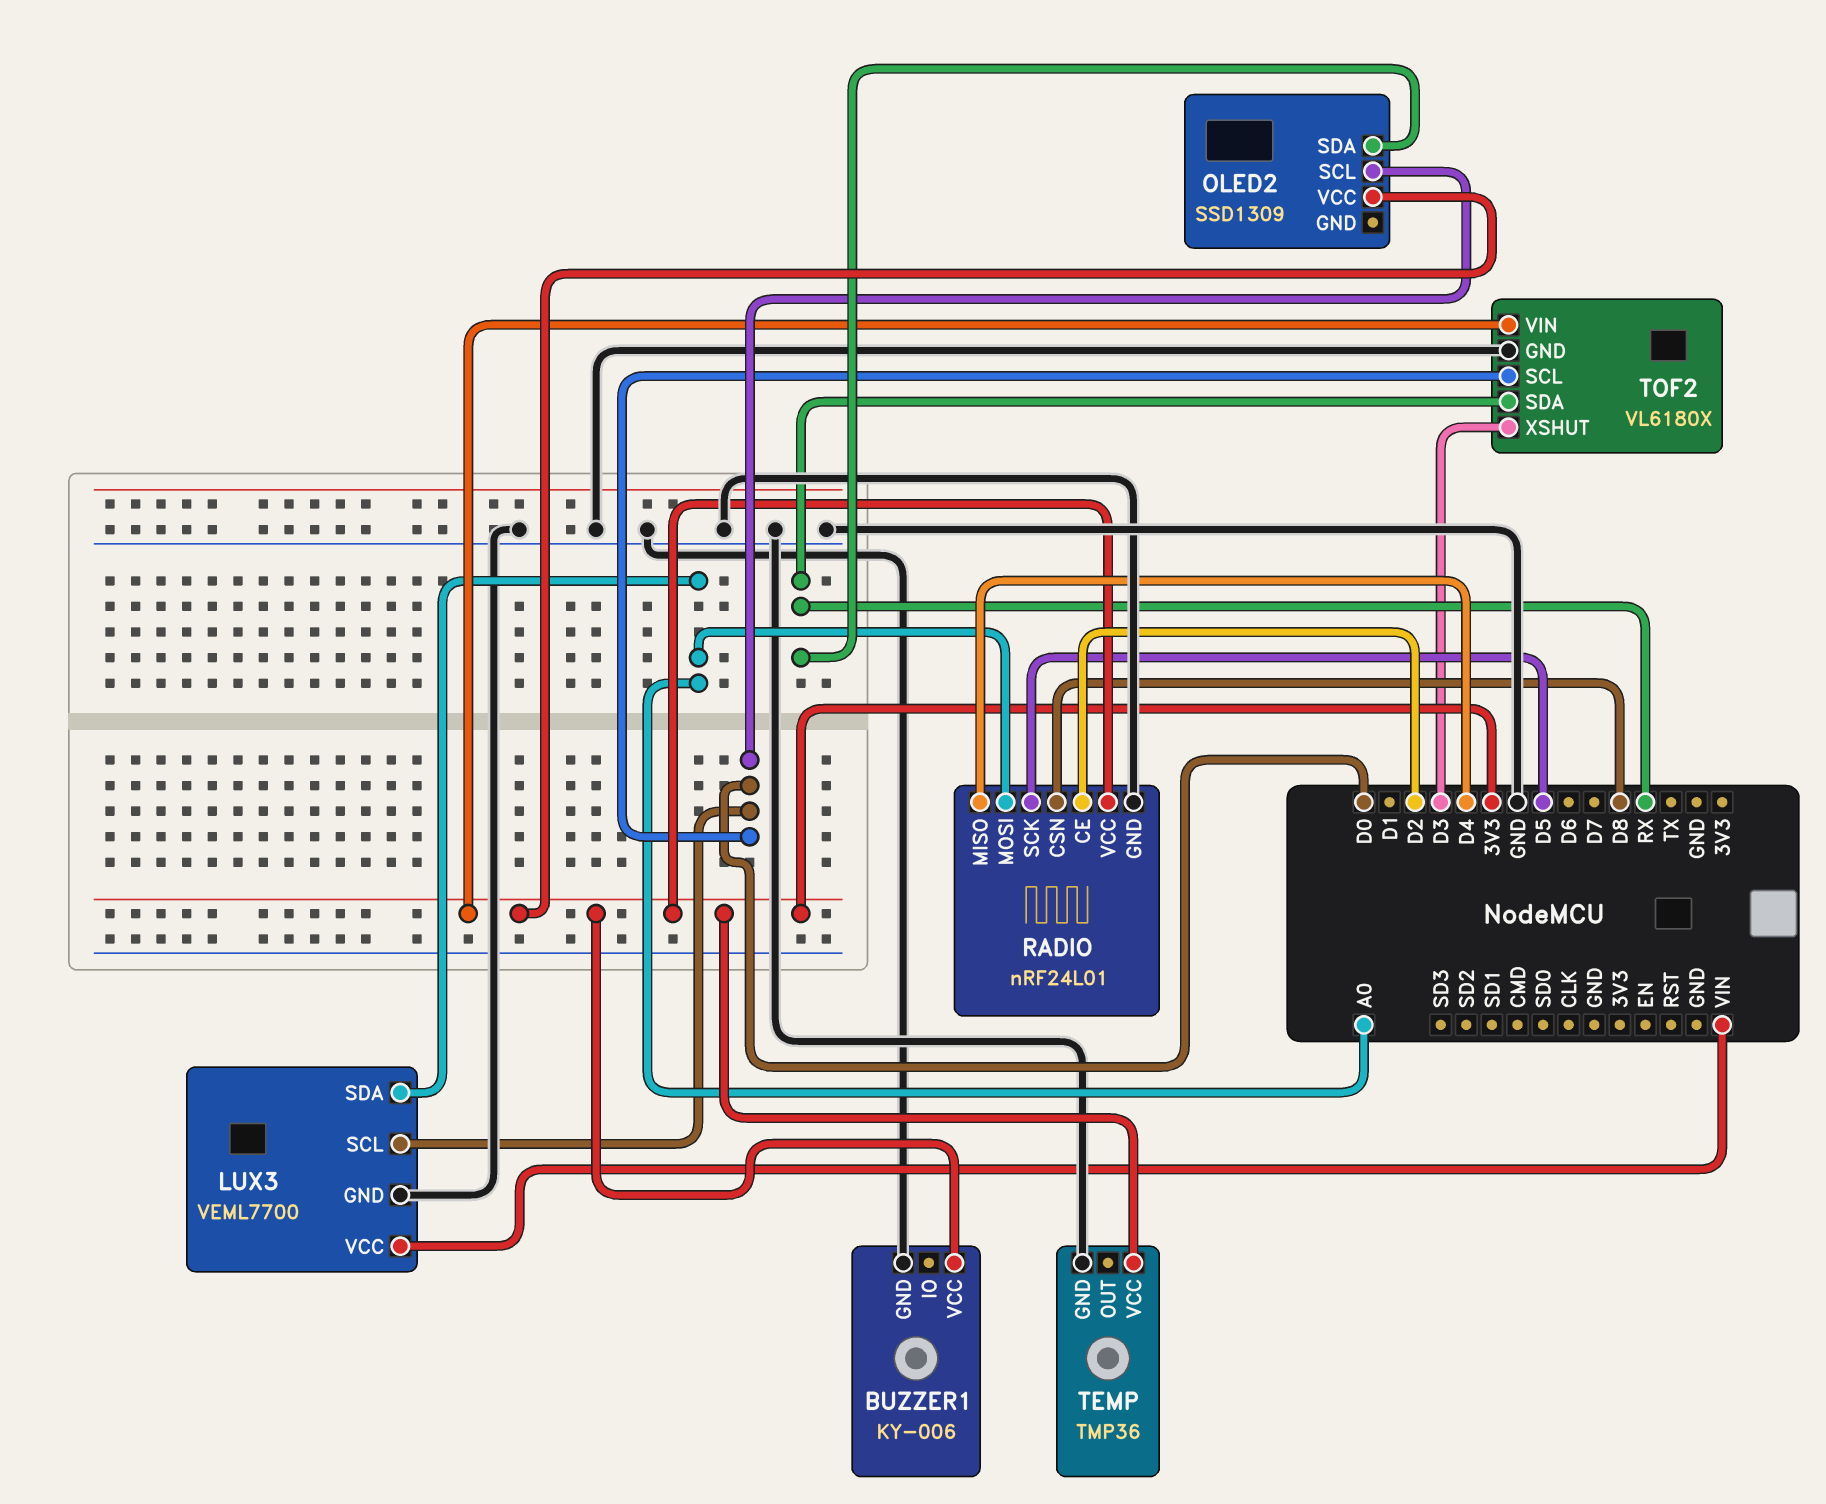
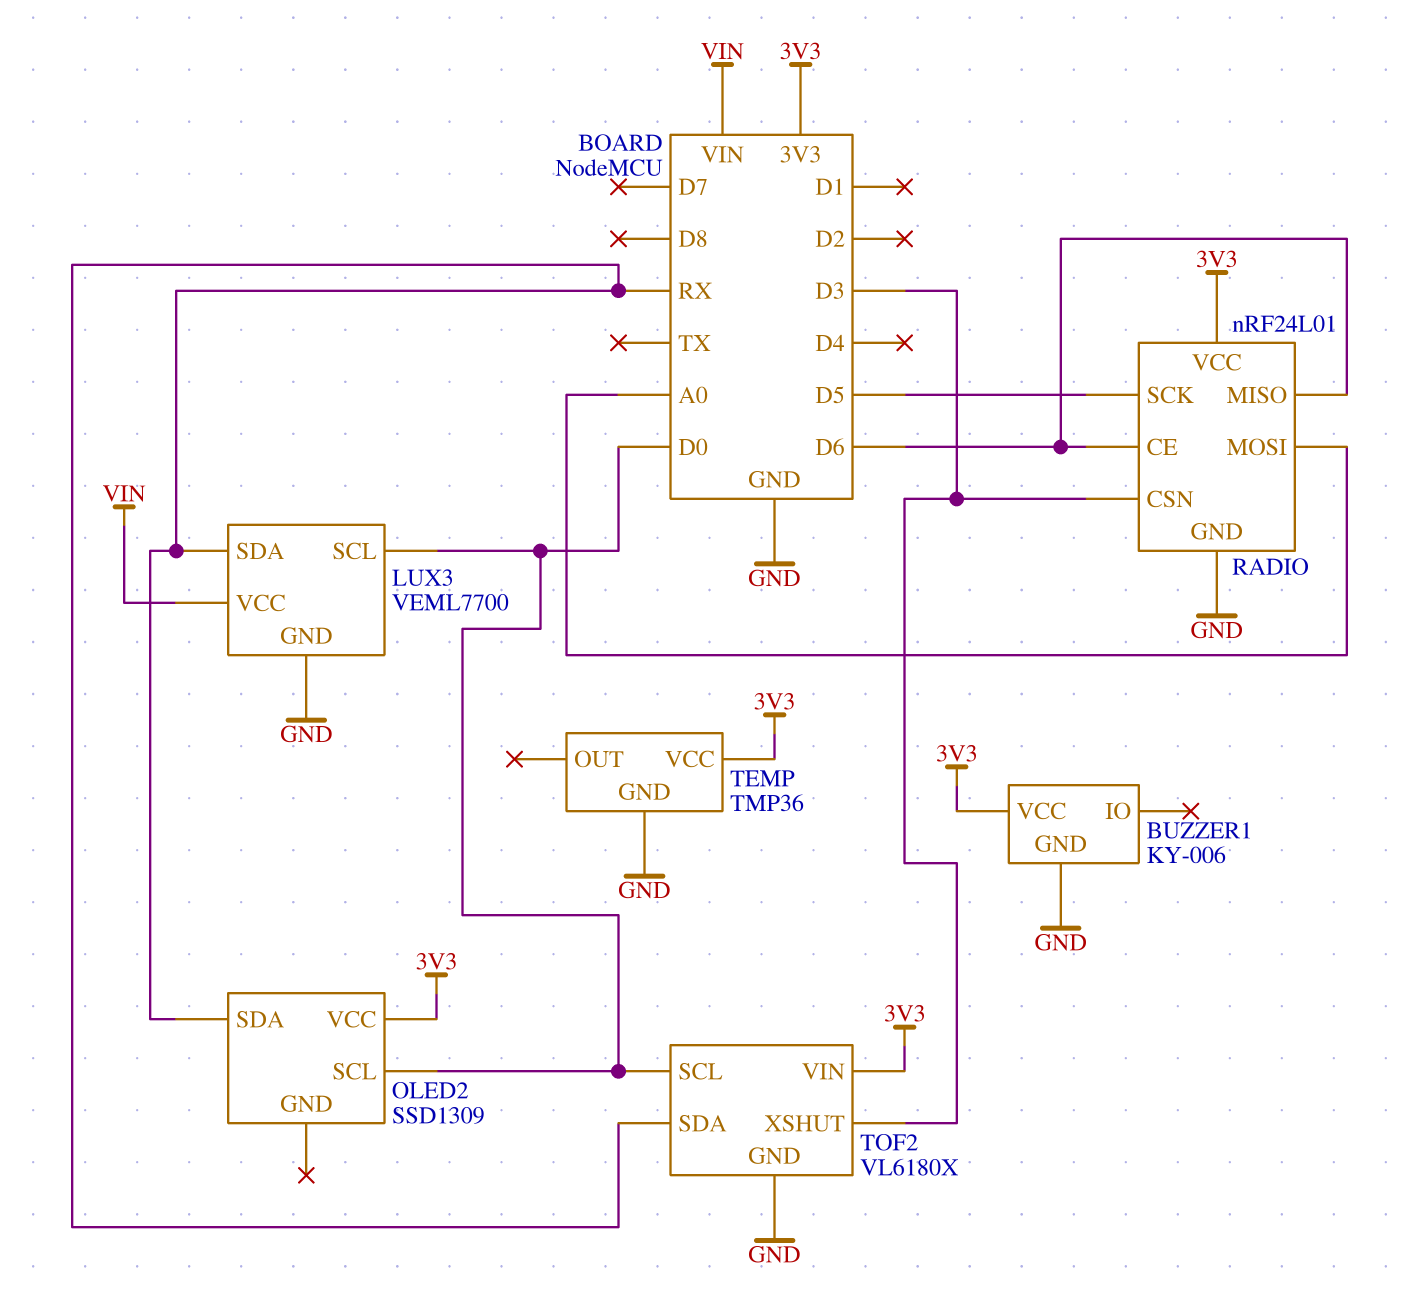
LUX3 pin SDA: A0 -> RX
RADIO pin CE: D2 -> D6
RADIO pin CSN: D8 -> D3
RADIO pin MISO: D4 -> D6

